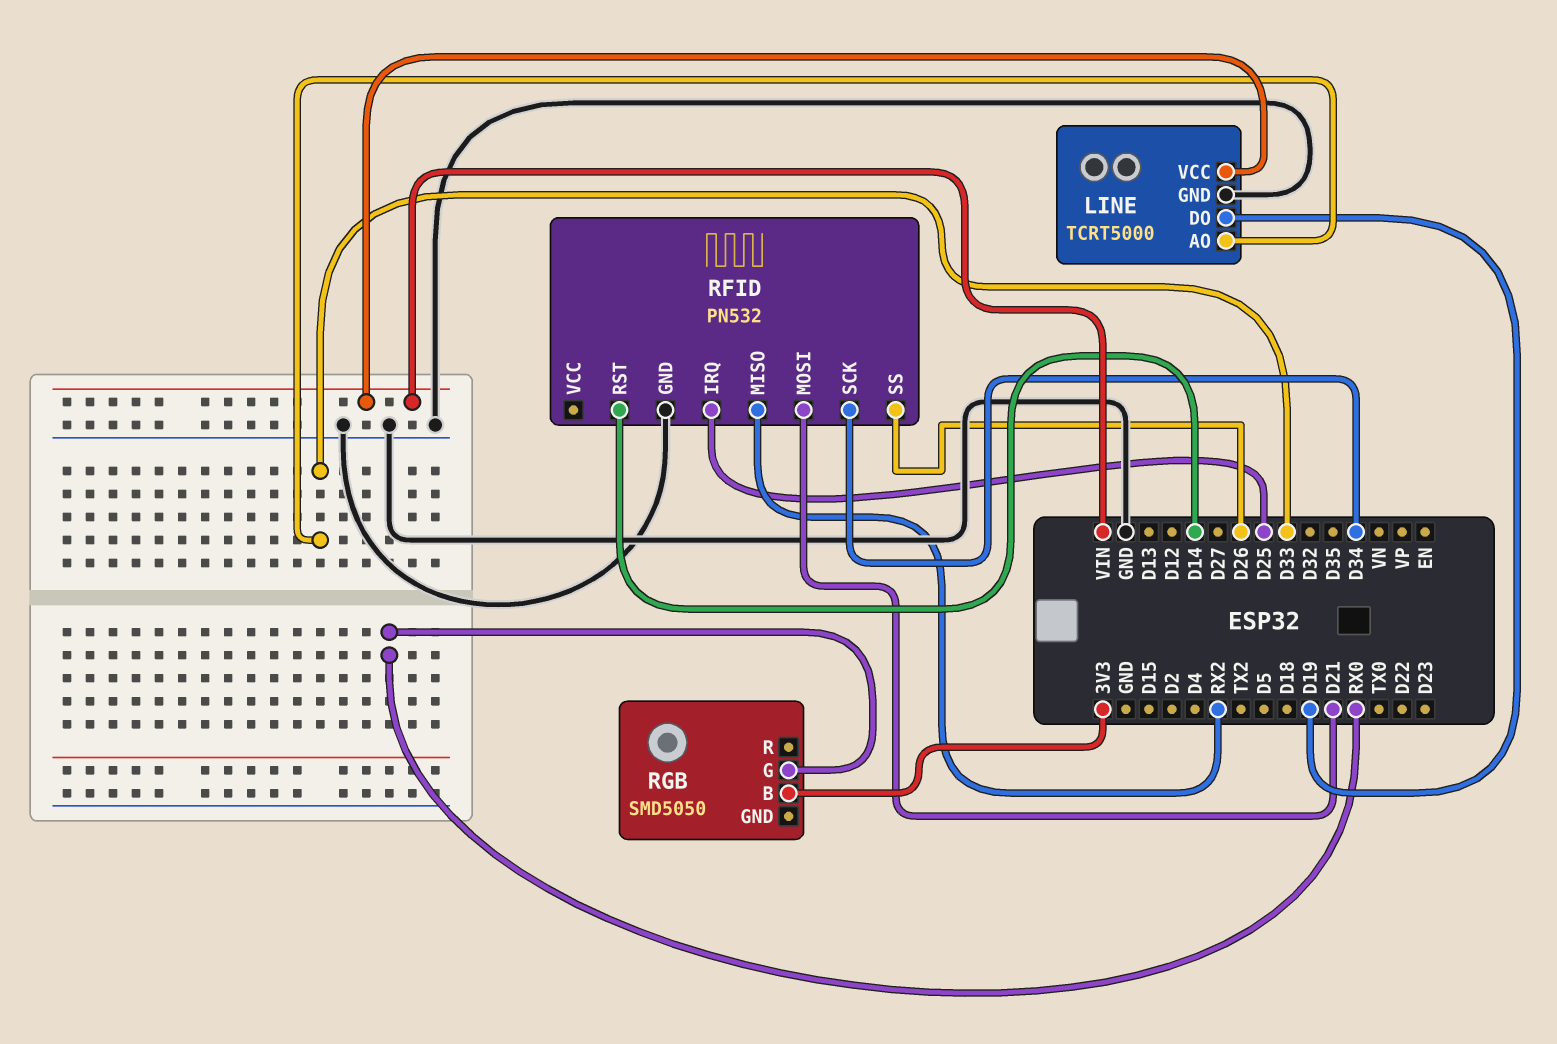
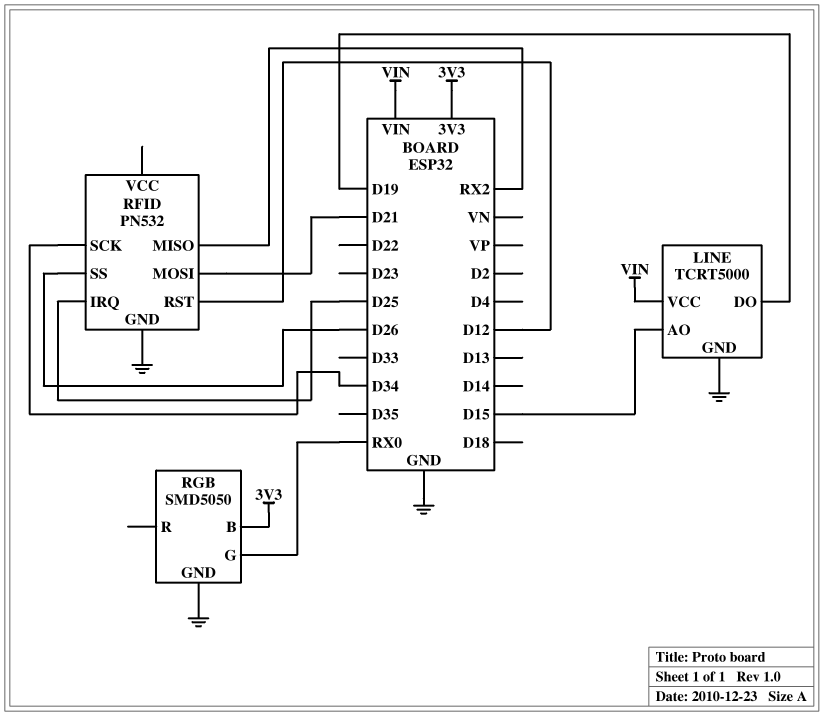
LINE pin AO: D33 -> D15
RFID pin RST: D14 -> D12
RGB pin GND: none -> GND

